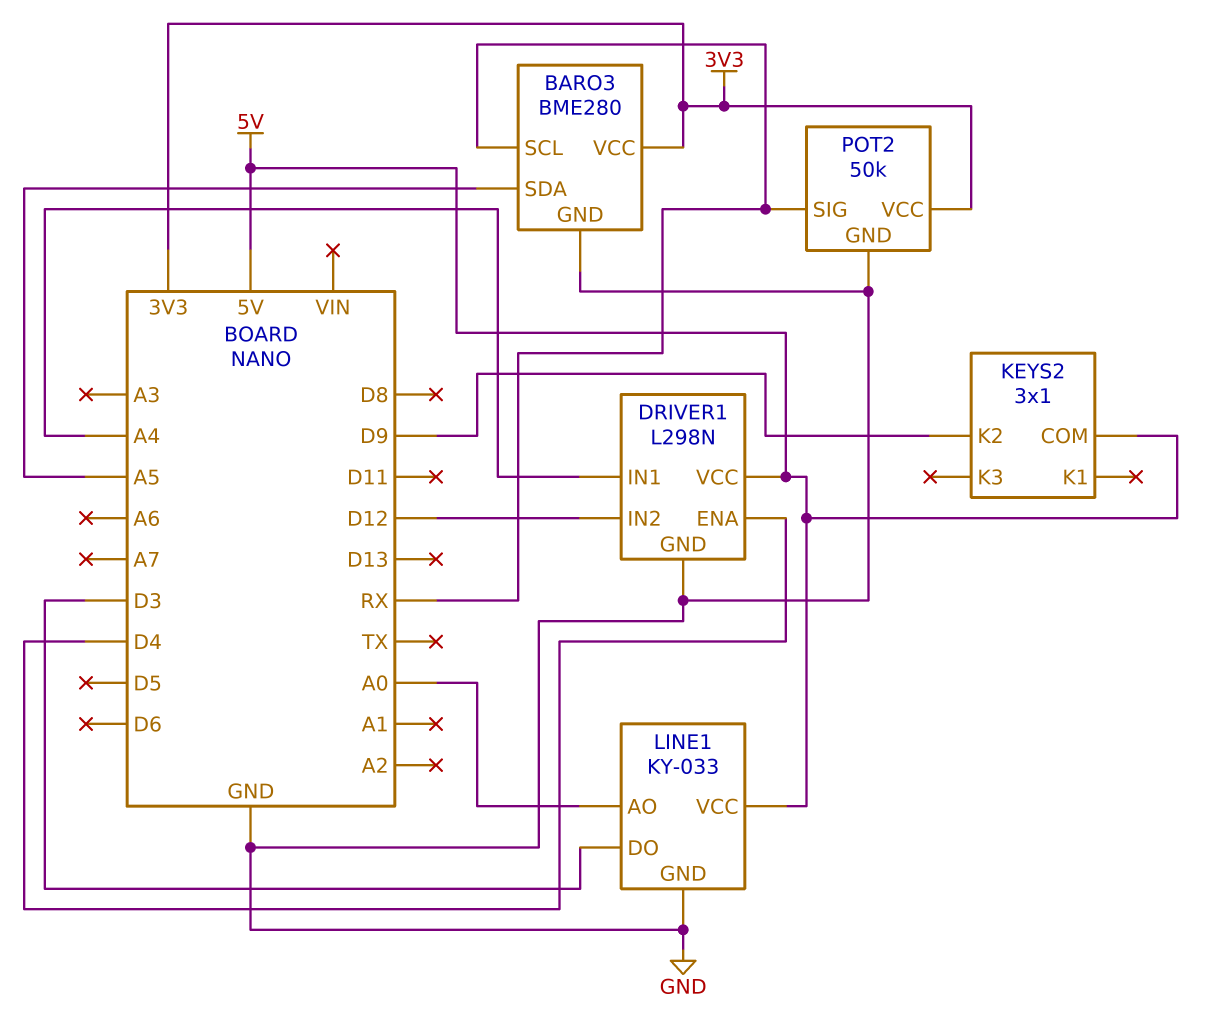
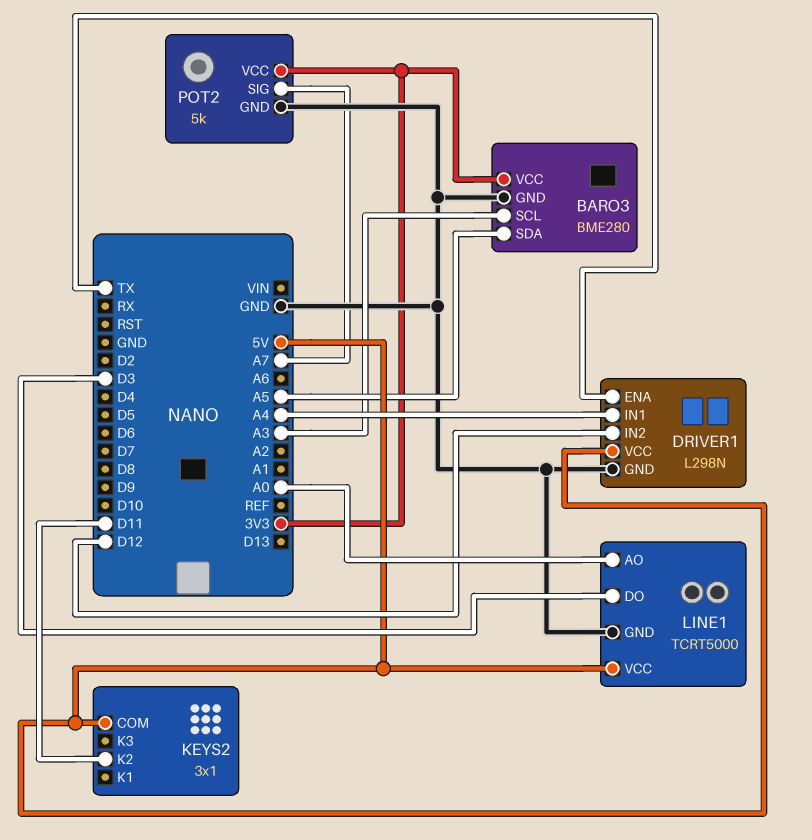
BARO3 pin SCL: RX -> A3
DRIVER1 pin ENA: D4 -> TX
KEYS2 pin K2: D9 -> D11
LINE1: KY-033 -> TCRT5000
POT2: 50k -> 5k
POT2 pin SIG: RX -> A7

